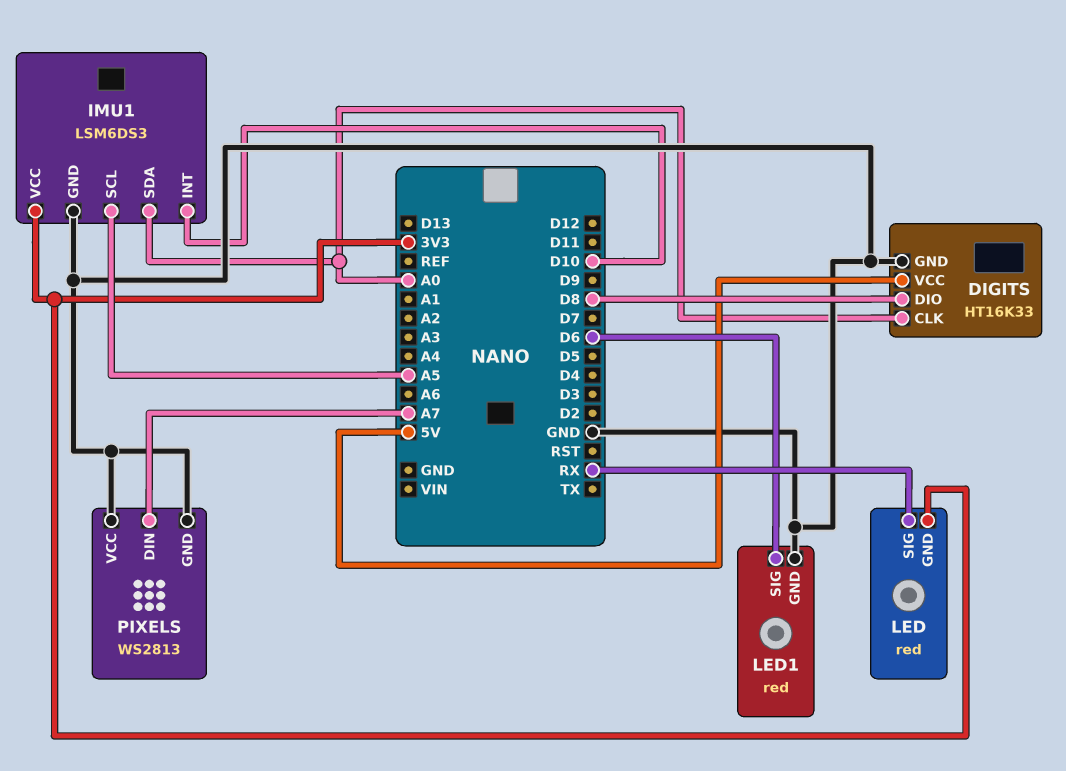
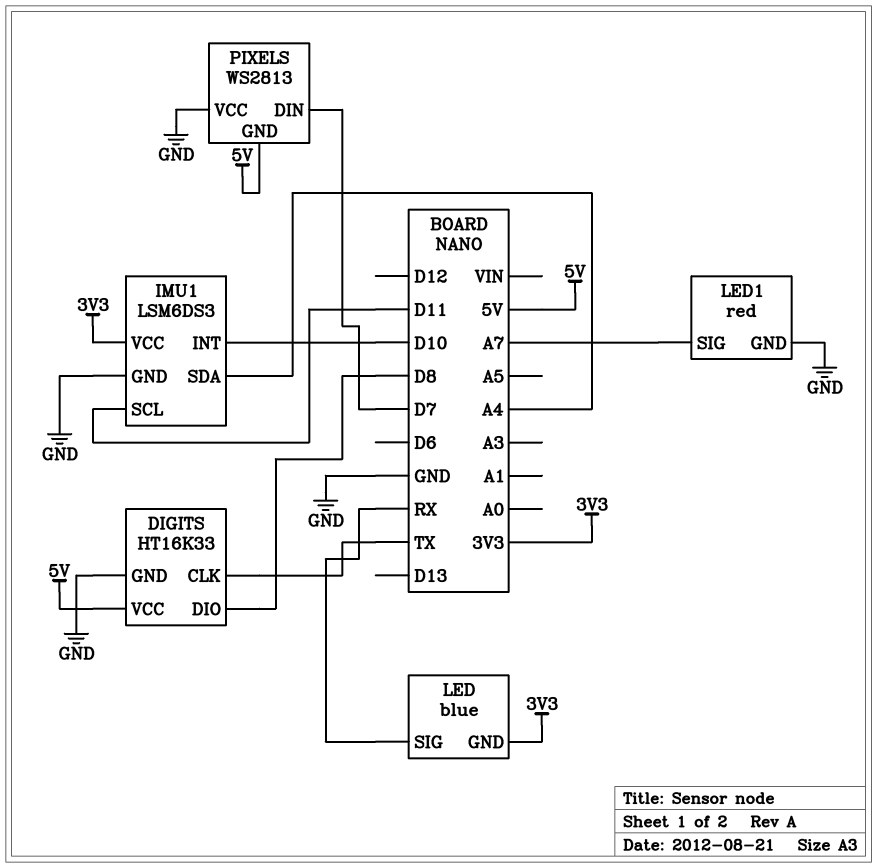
DIGITS pin CLK: A0 -> TX
IMU1 pin SCL: A5 -> D11
IMU1 pin SDA: A0 -> A4
LED: red -> blue
LED1 pin SIG: D6 -> A7
PIXELS pin DIN: A7 -> D7
PIXELS pin GND: GND -> 5V

